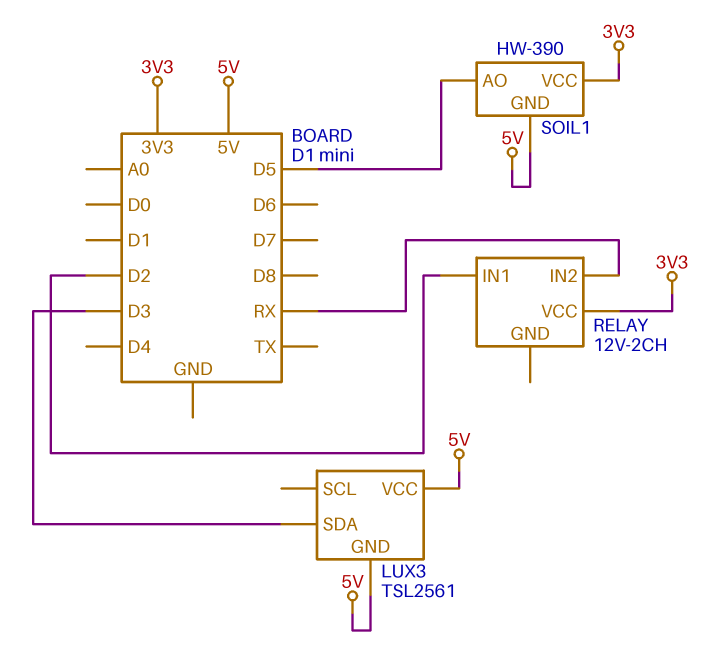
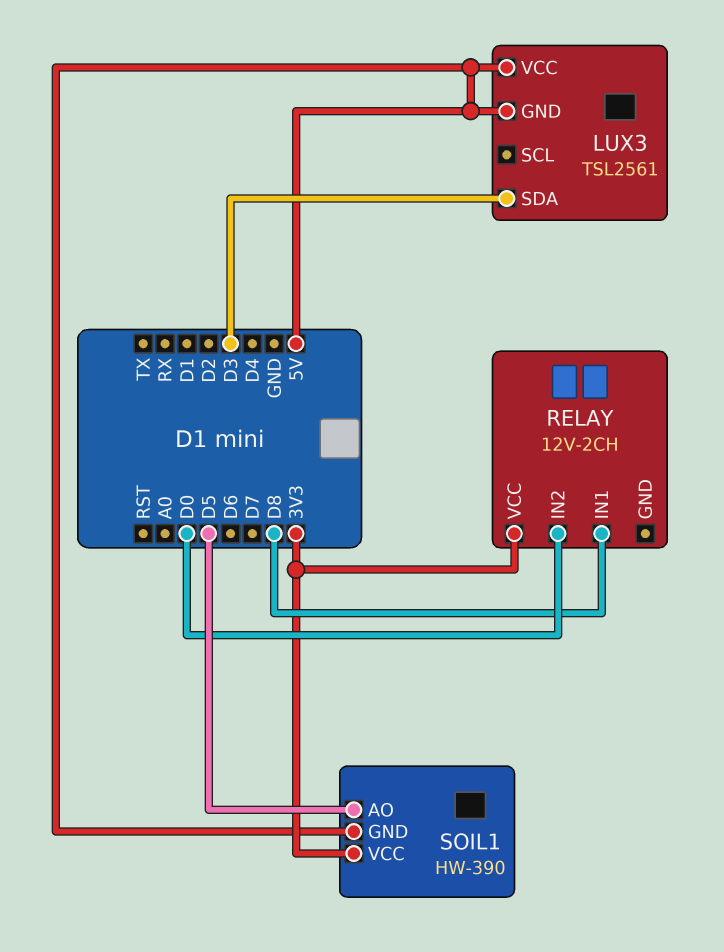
RELAY pin IN1: D2 -> D8
RELAY pin IN2: RX -> D0

